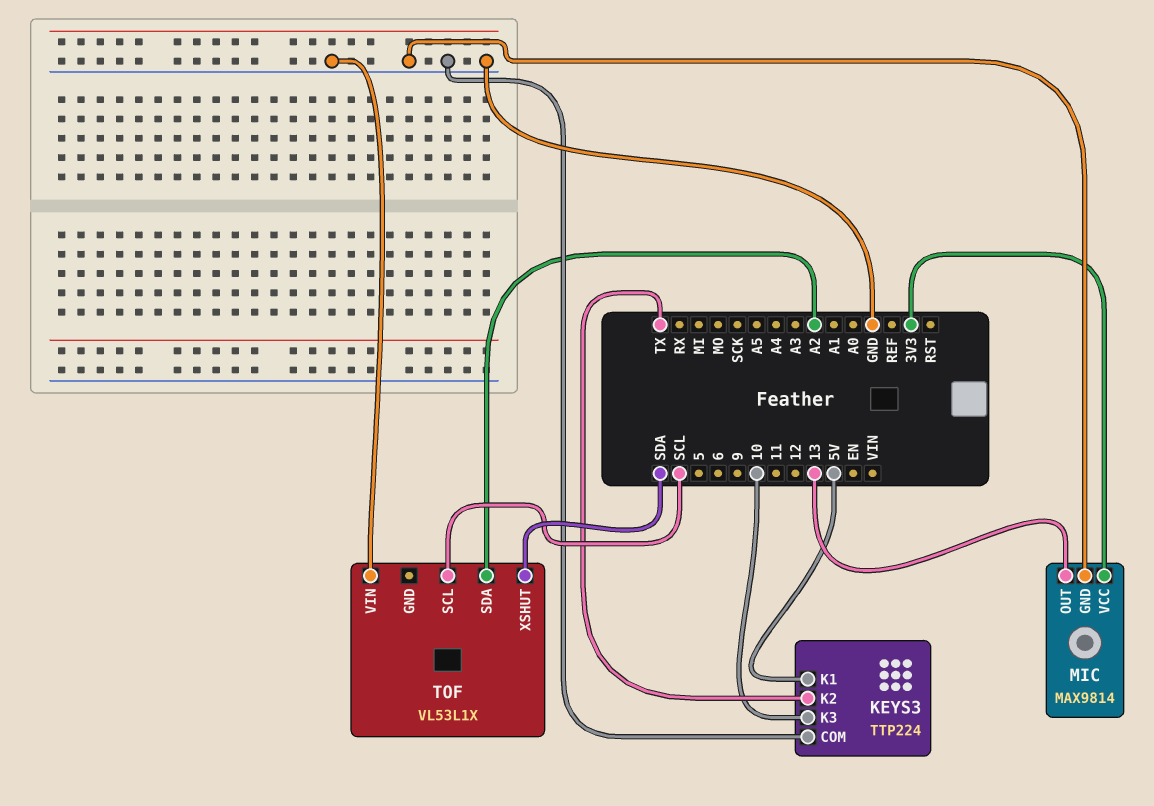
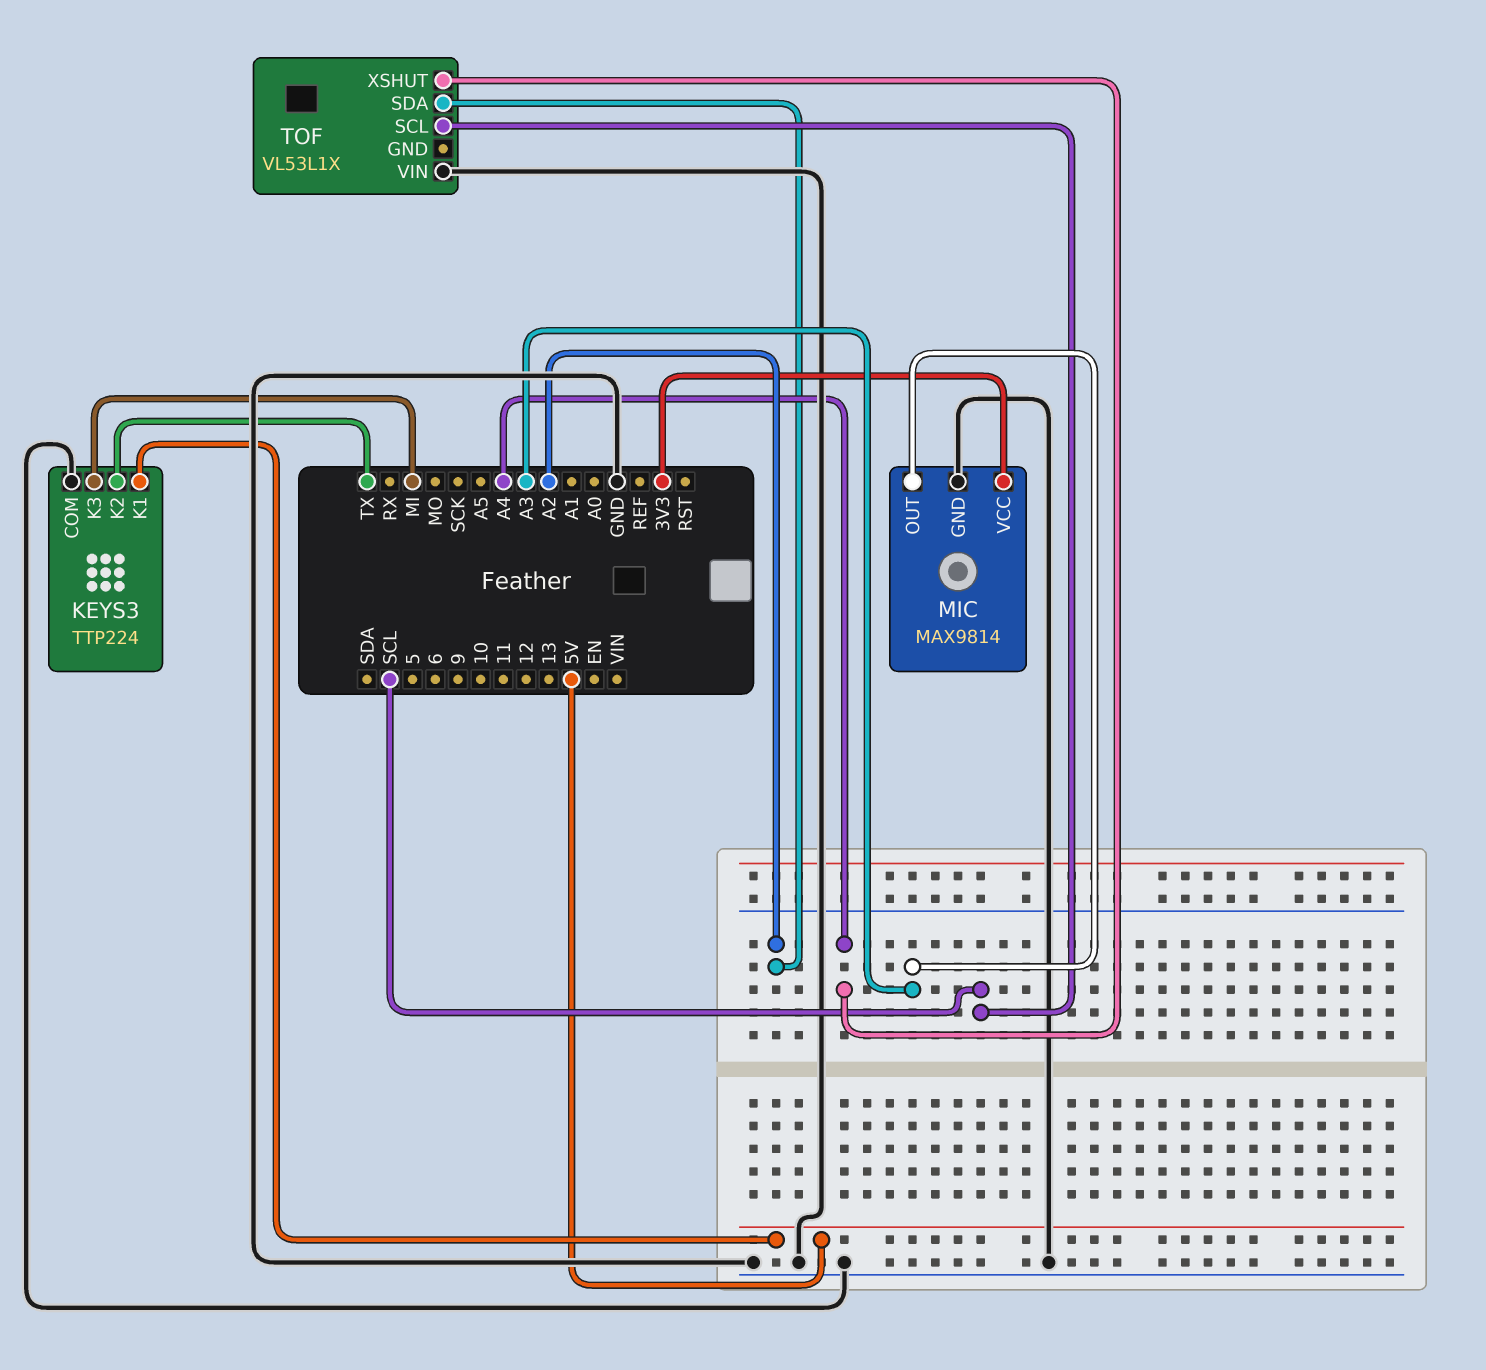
KEYS3 pin K3: 10 -> MI
MIC pin OUT: 13 -> A3
TOF pin XSHUT: SDA -> A4

